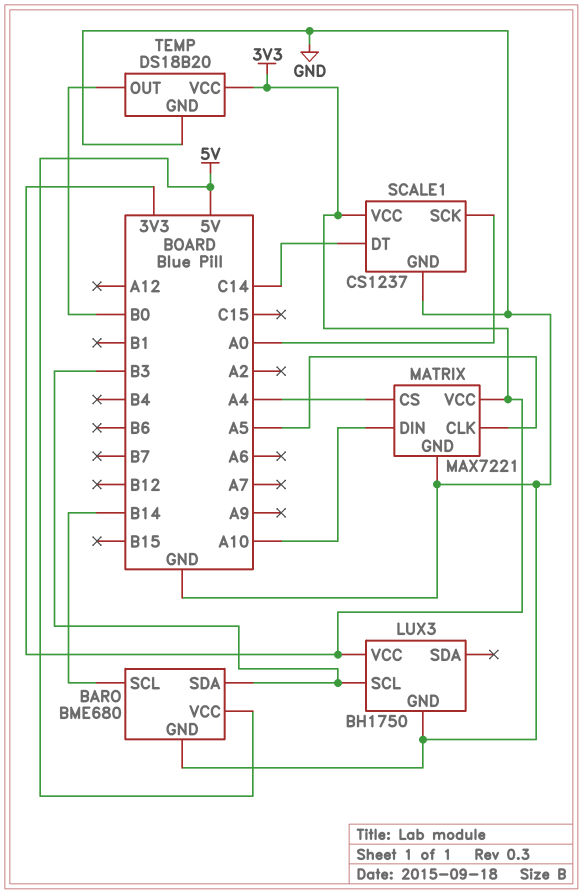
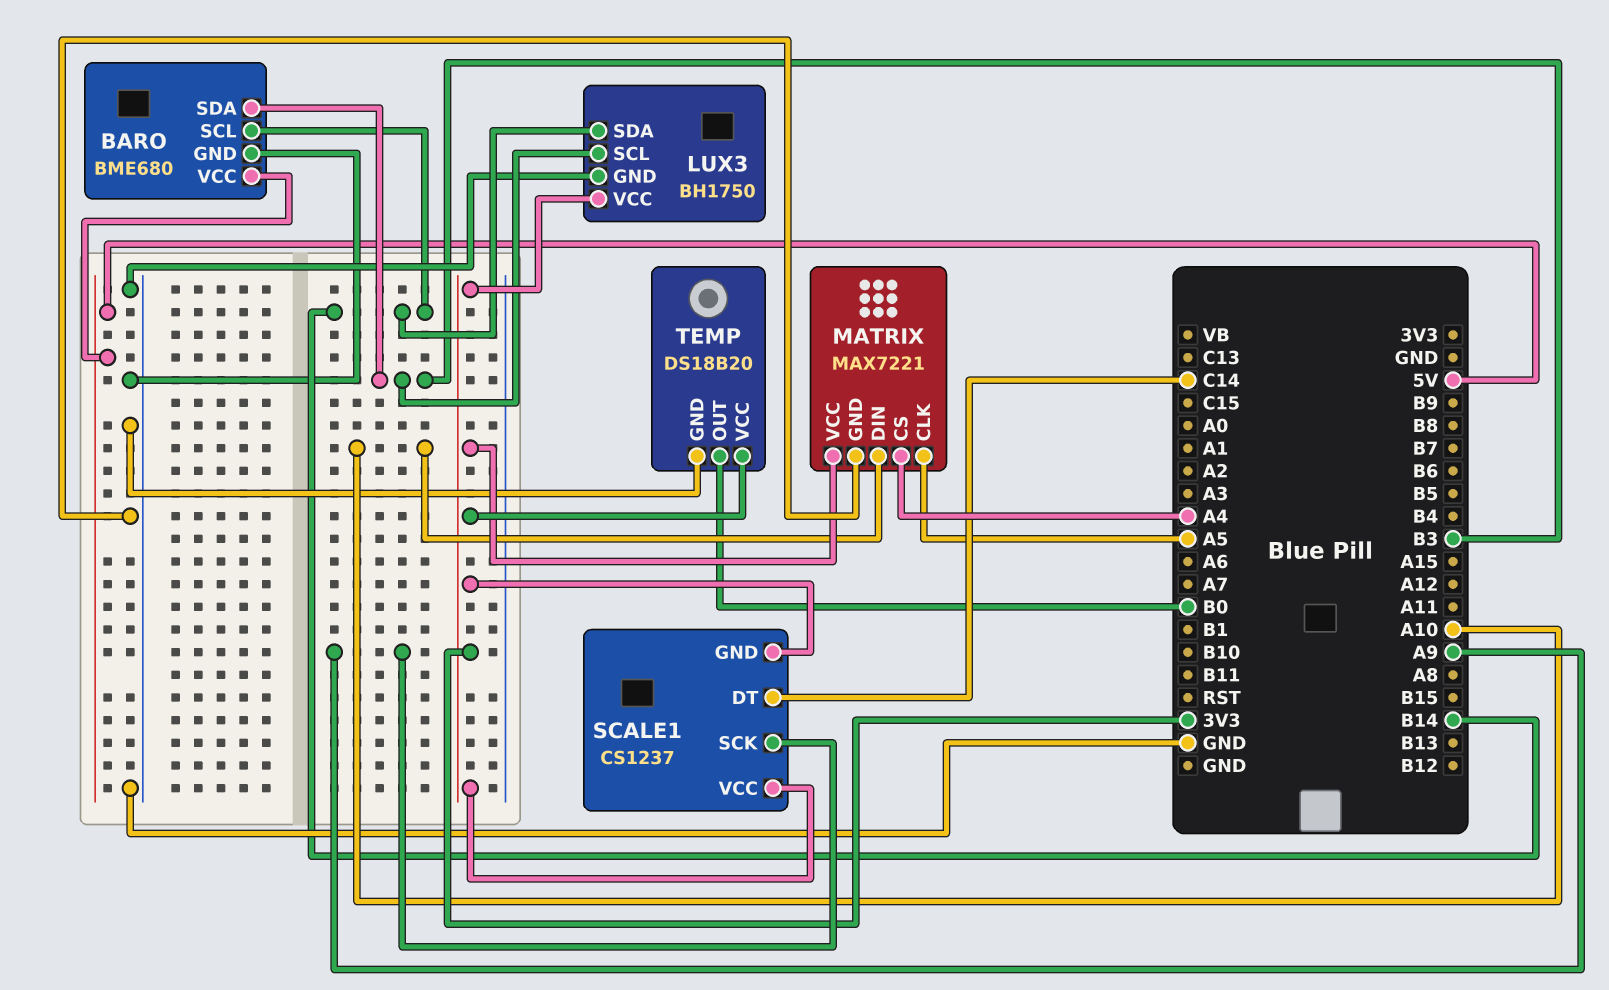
LUX3 pin SDA: none -> B14
SCALE1 pin GND: GND -> 3V3
SCALE1 pin SCK: A0 -> A9

